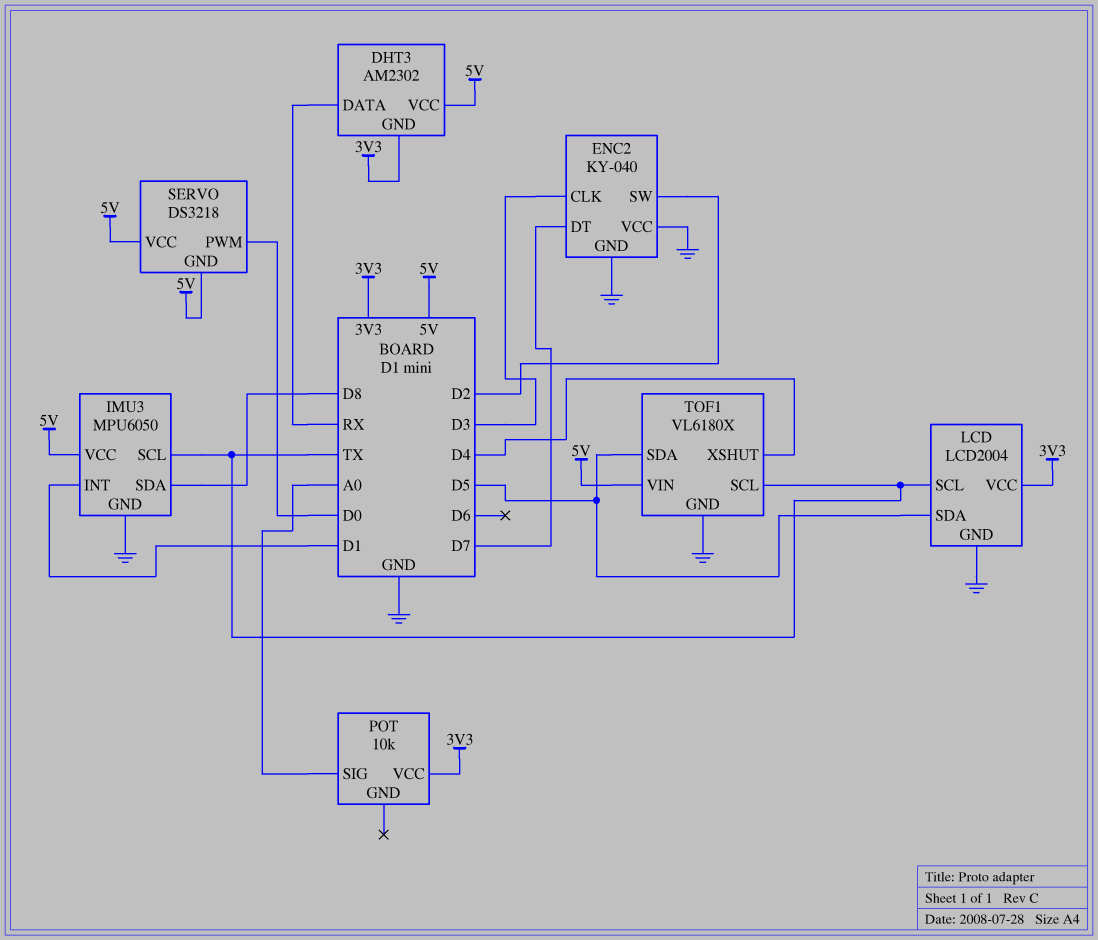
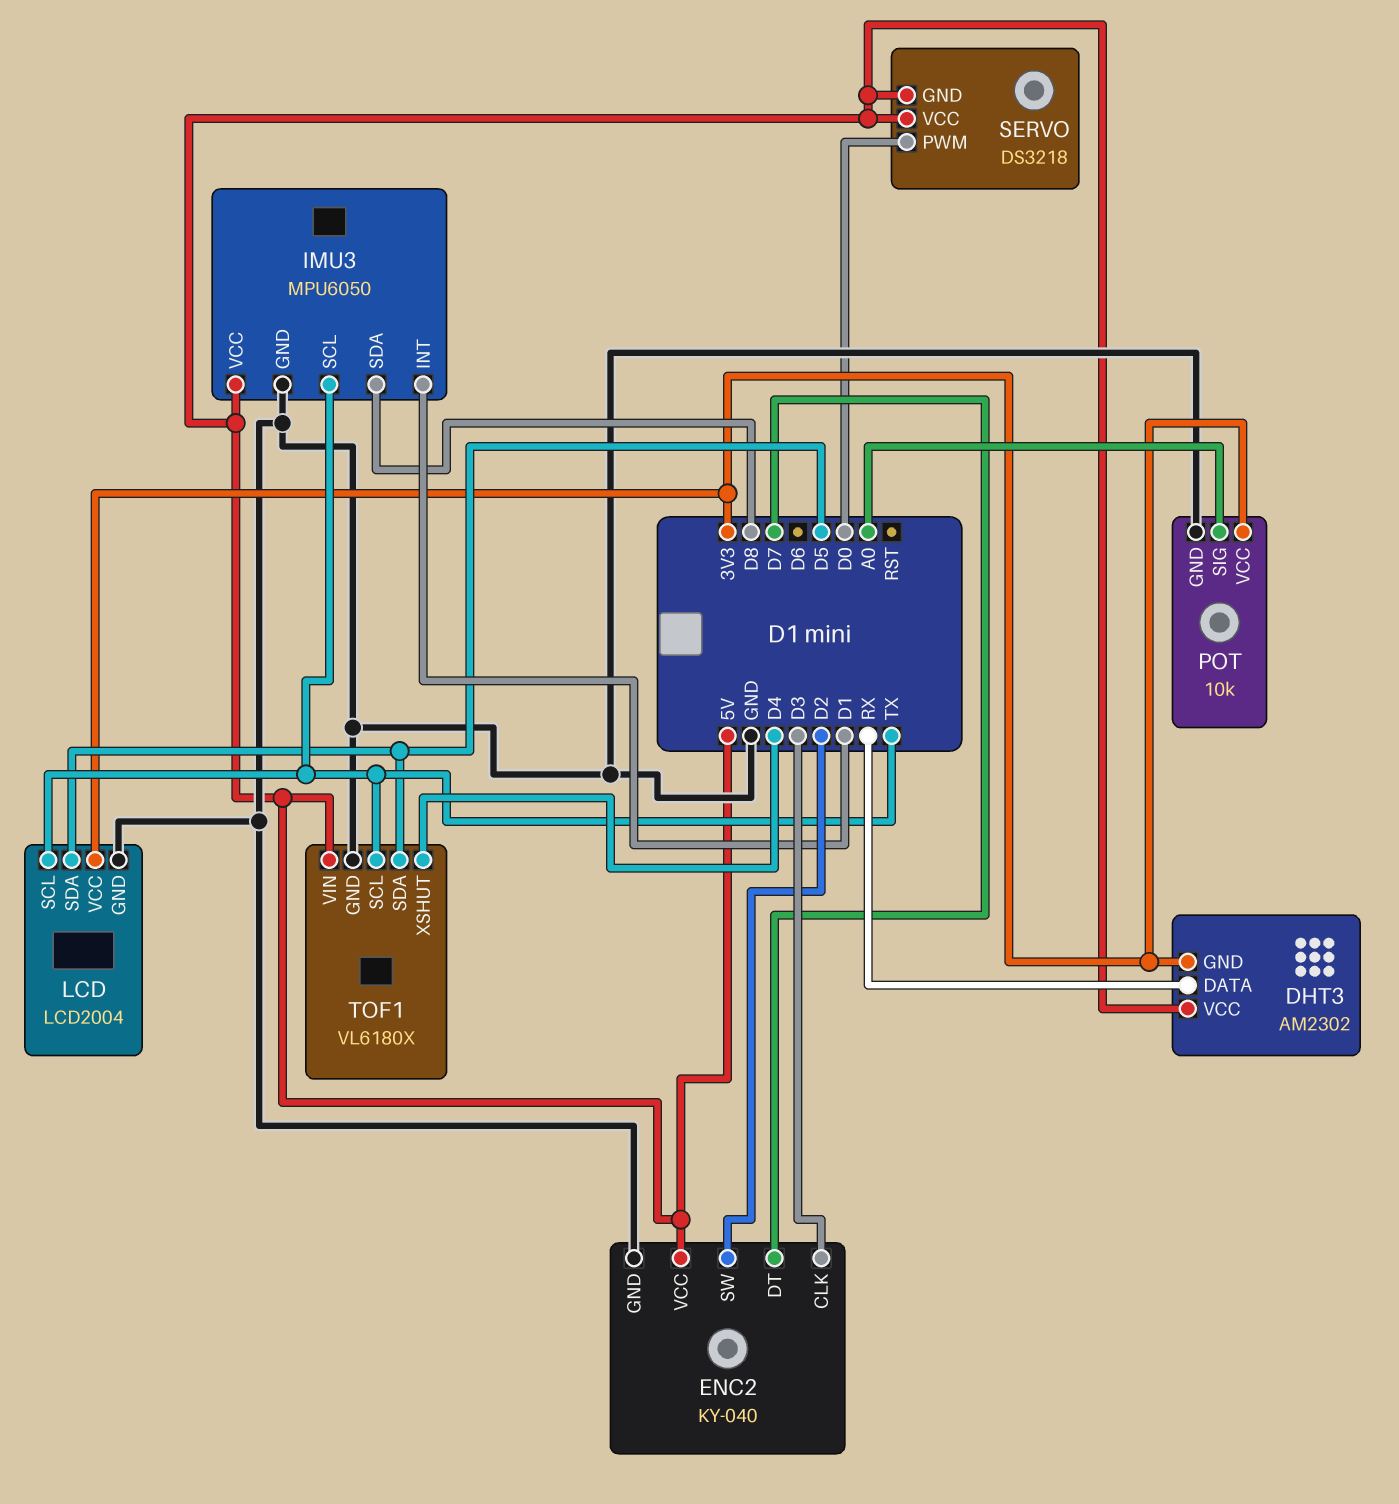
ENC2 pin VCC: GND -> 5V
POT pin GND: none -> GND

